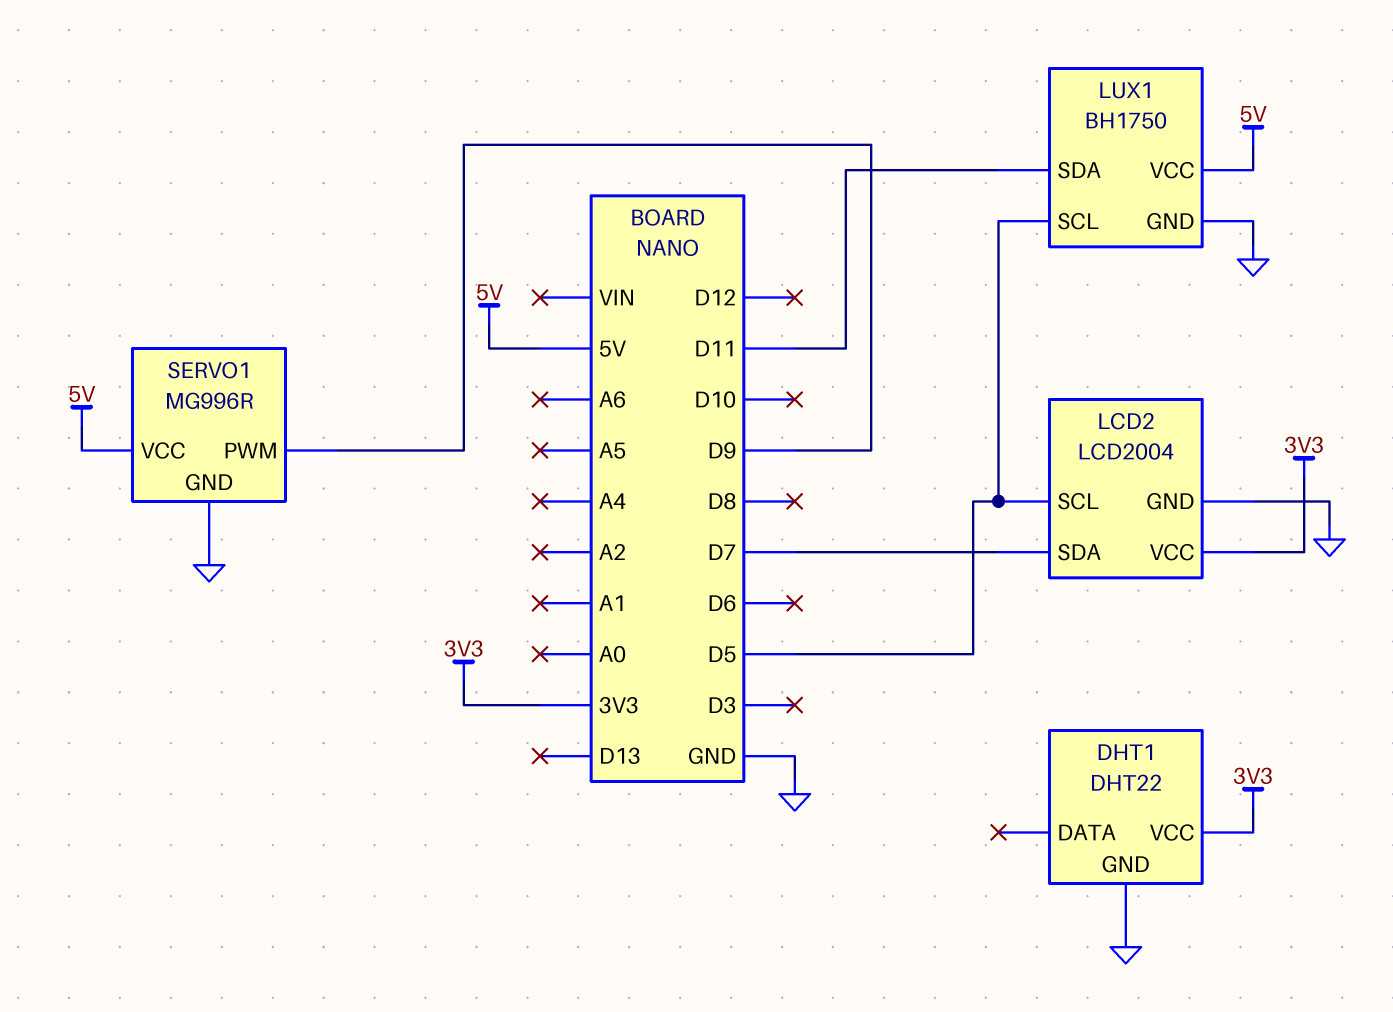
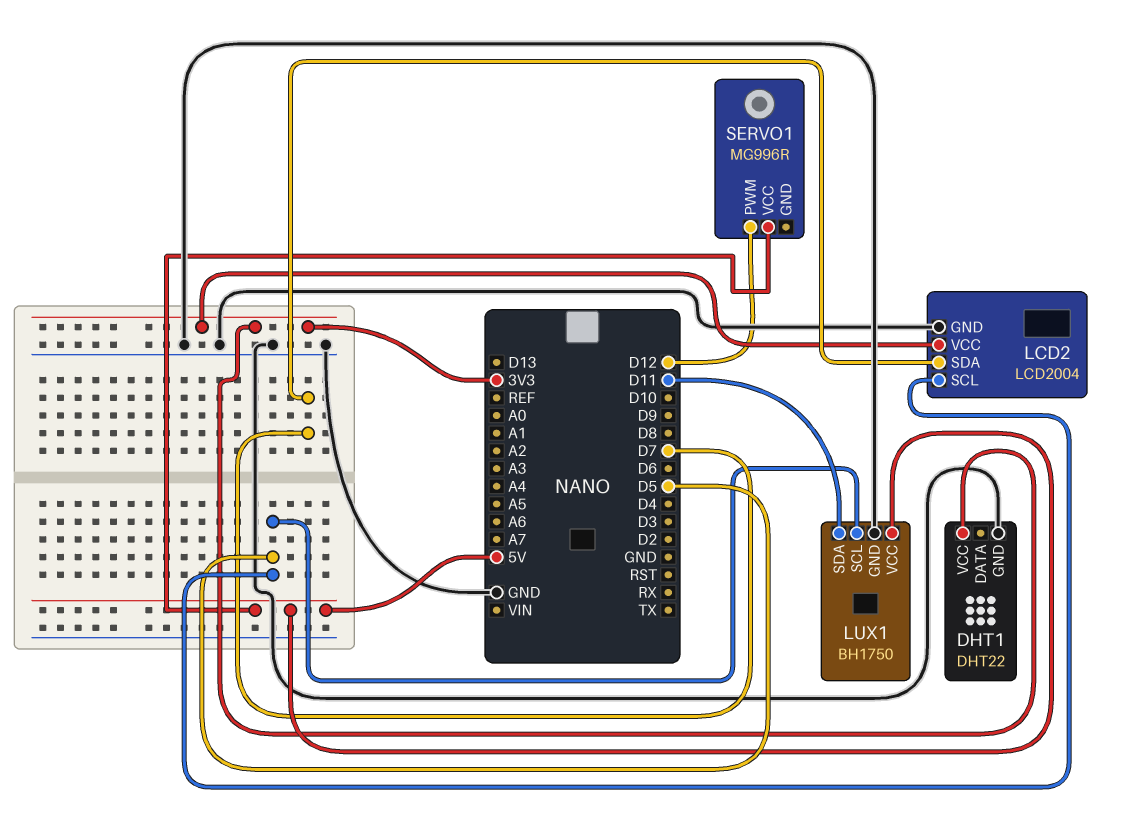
SERVO1 pin GND: GND -> none
SERVO1 pin PWM: D9 -> D12

